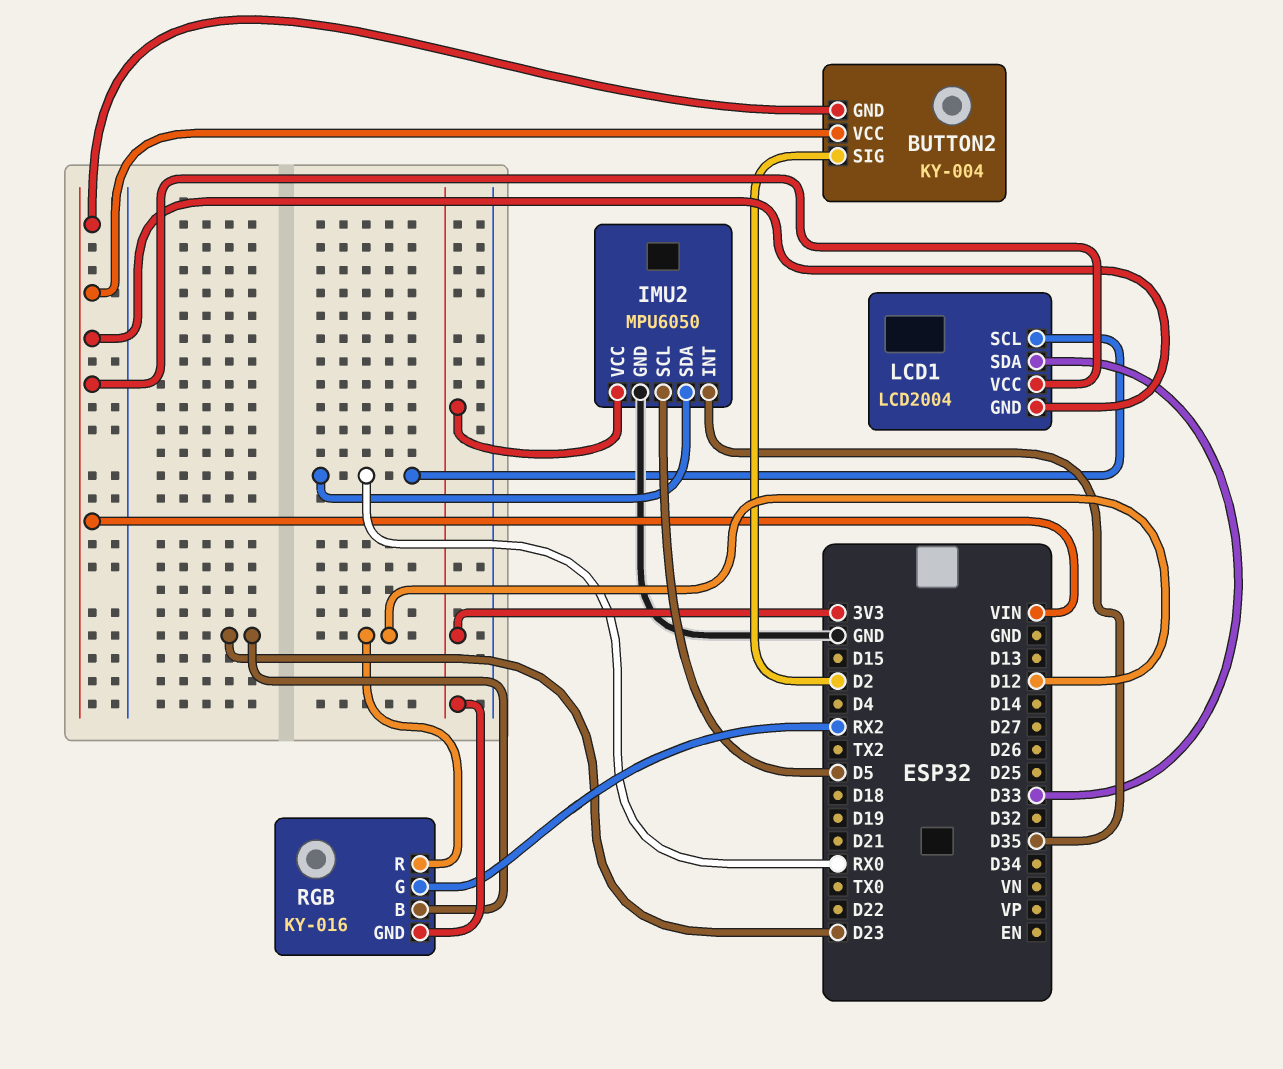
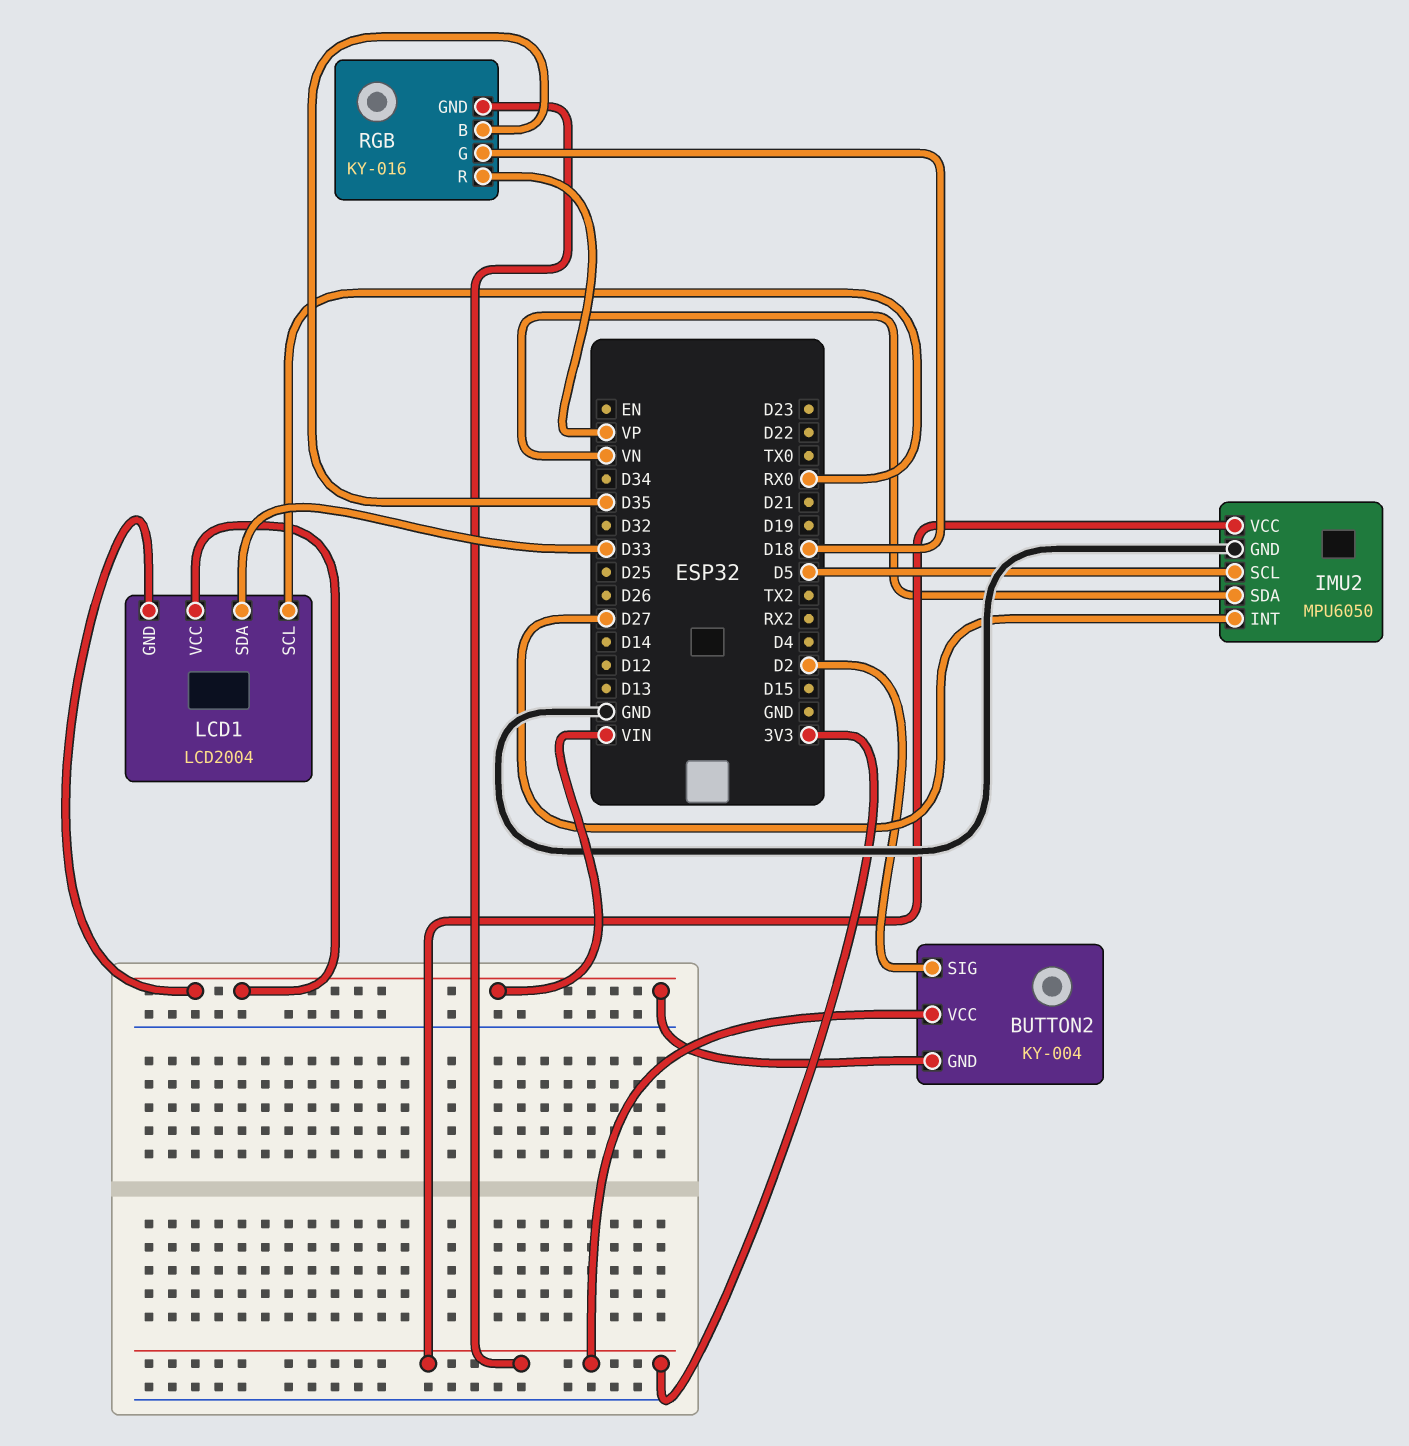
BUTTON2 pin VCC: VIN -> 3V3
IMU2 pin INT: D35 -> D27
IMU2 pin SDA: RX0 -> VN
RGB pin B: D23 -> D35
RGB pin G: RX2 -> D18
RGB pin R: D12 -> VP

